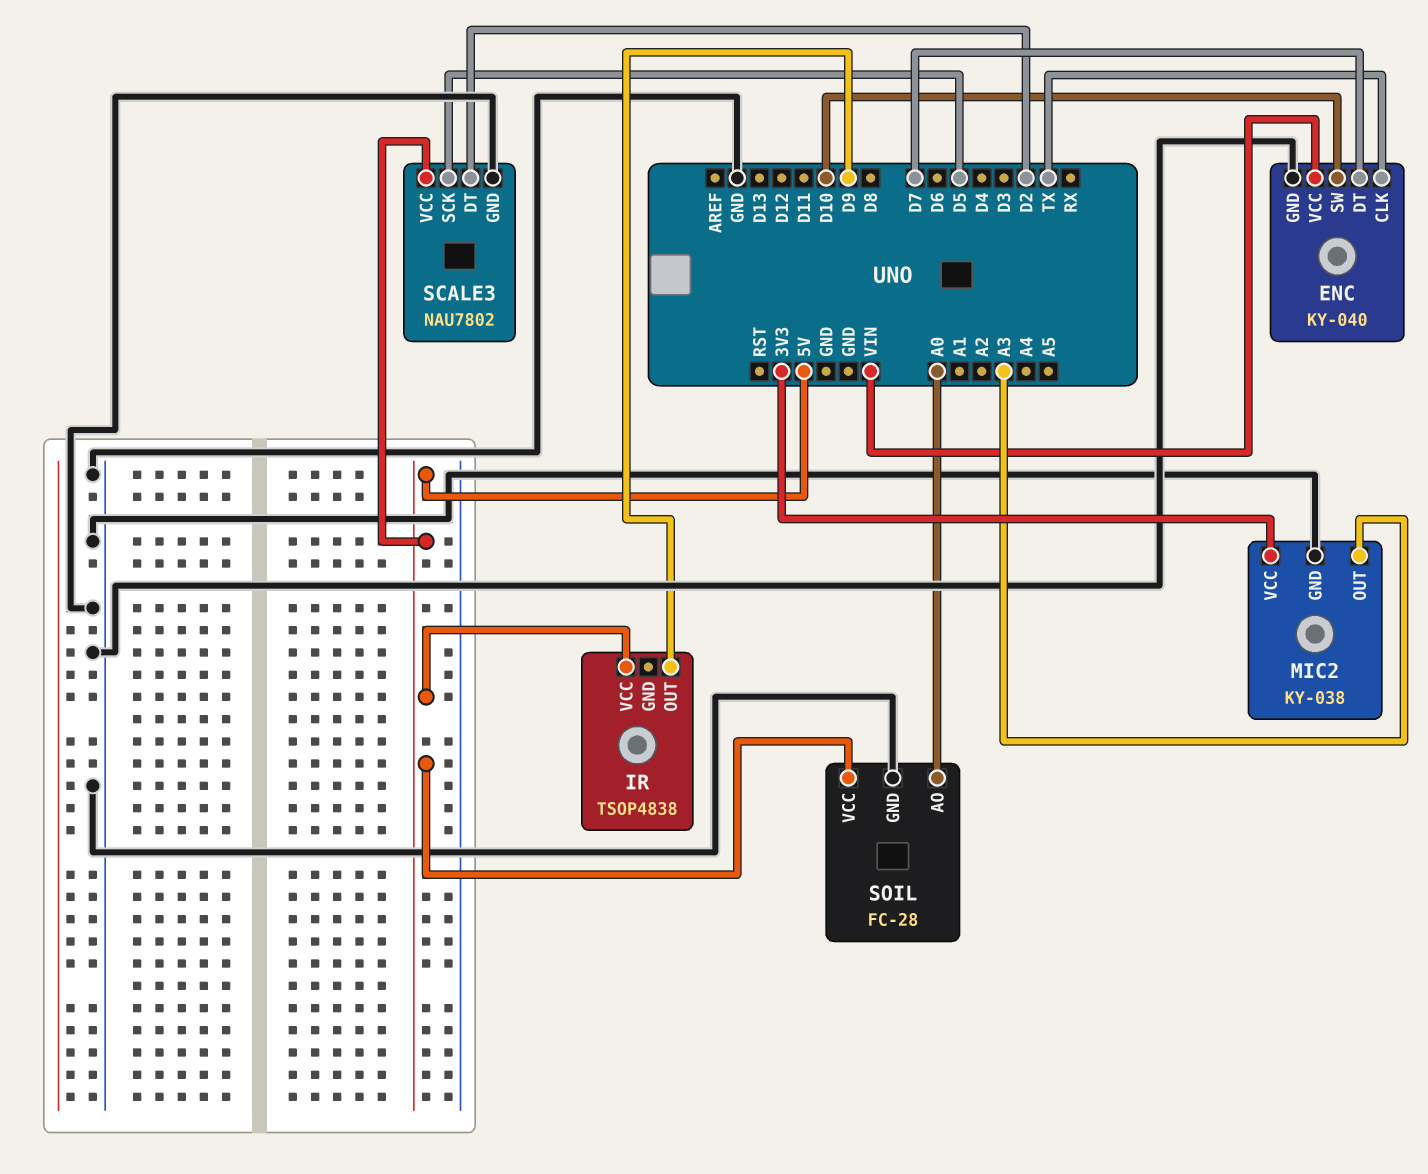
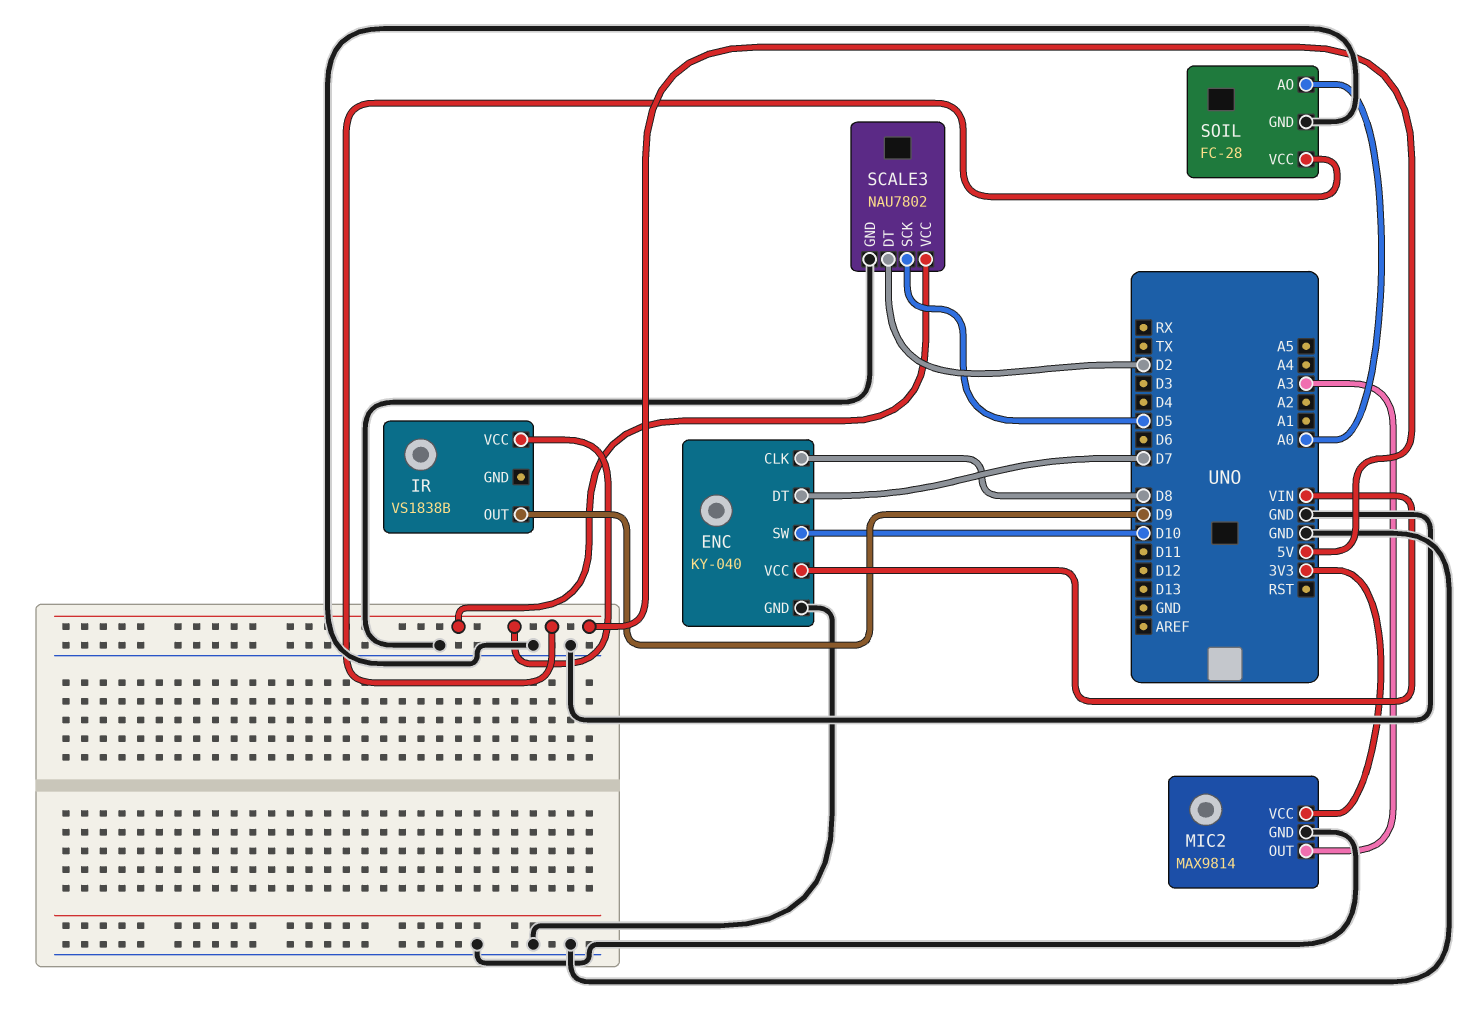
ENC pin CLK: TX -> D8
IR: TSOP4838 -> VS1838B
MIC2: KY-038 -> MAX9814

